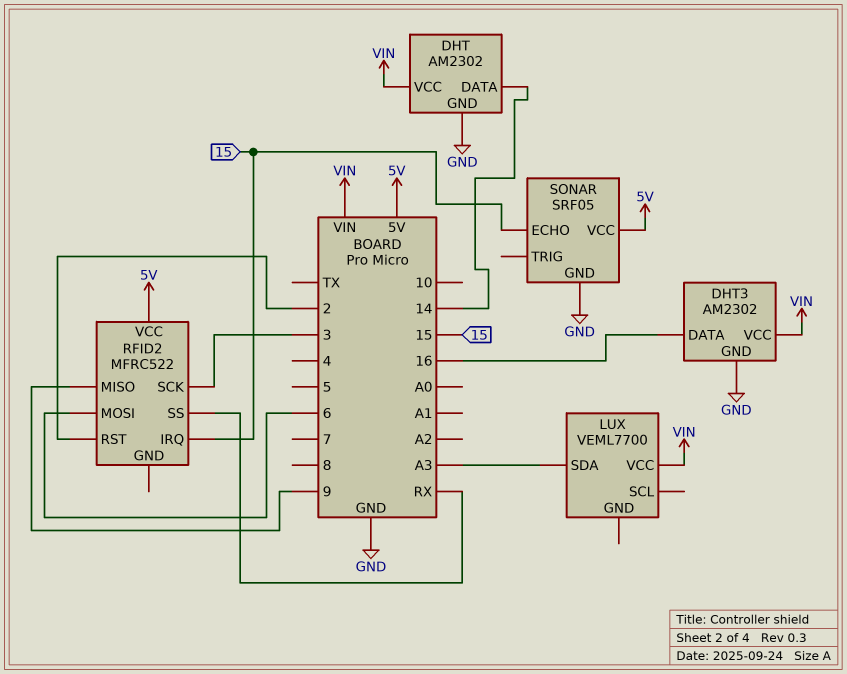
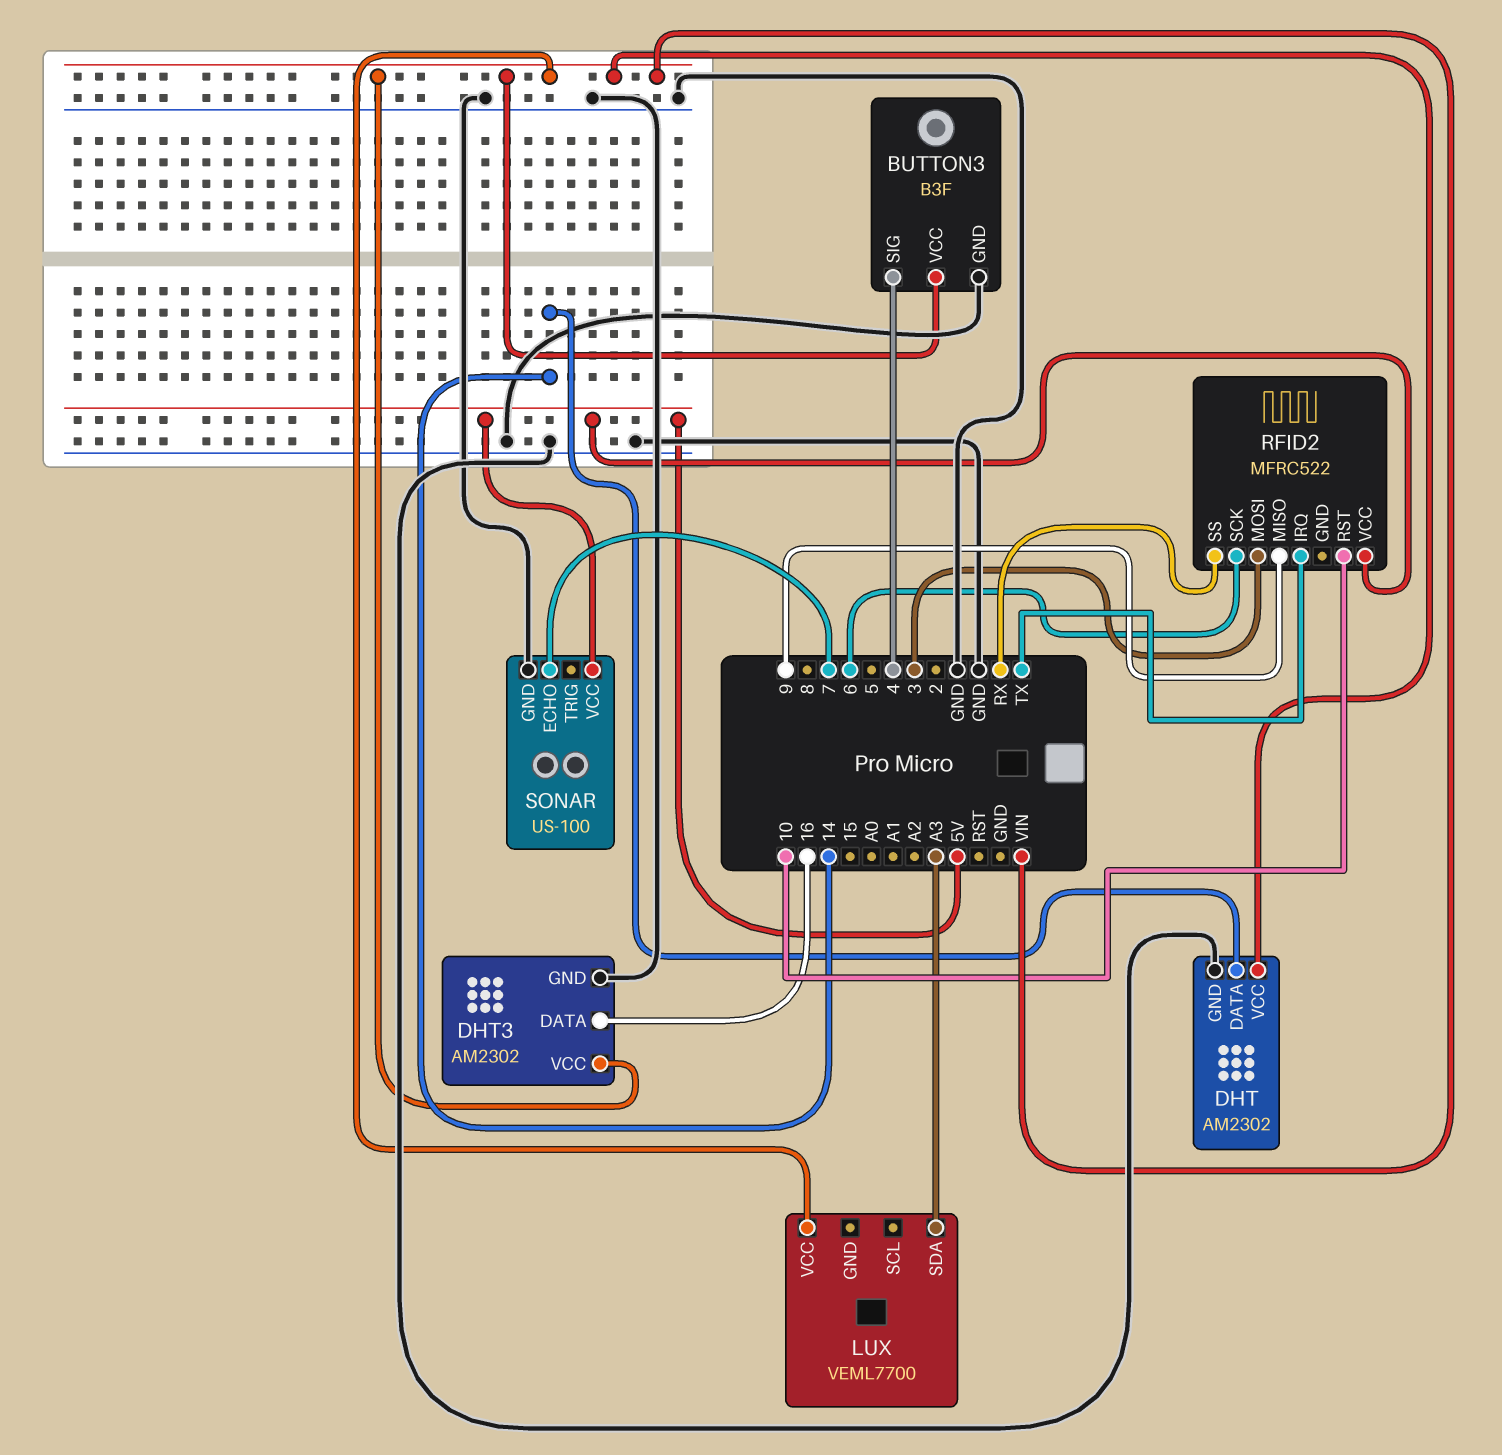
BUTTON3: none -> B3F
BUTTON3 pin GND: none -> GND
BUTTON3 pin SIG: none -> 4
BUTTON3 pin VCC: none -> VIN
RFID2 pin IRQ: 15 -> TX
RFID2 pin MOSI: 6 -> 3
RFID2 pin RST: 2 -> 10
RFID2 pin SCK: 3 -> 6
SONAR: SRF05 -> US-100
SONAR pin ECHO: 15 -> 7

